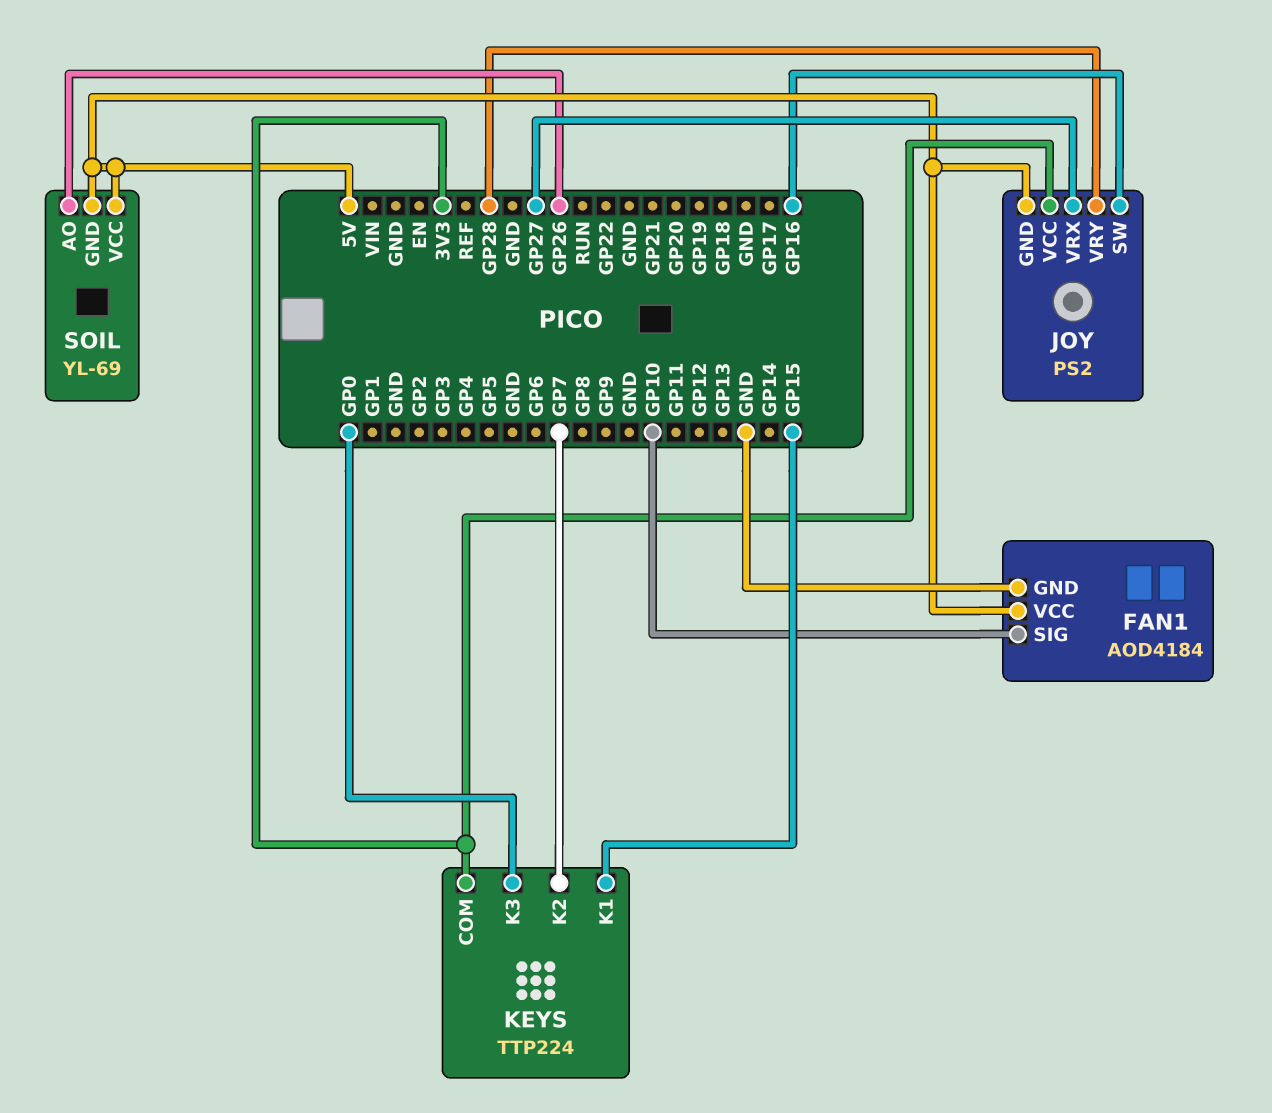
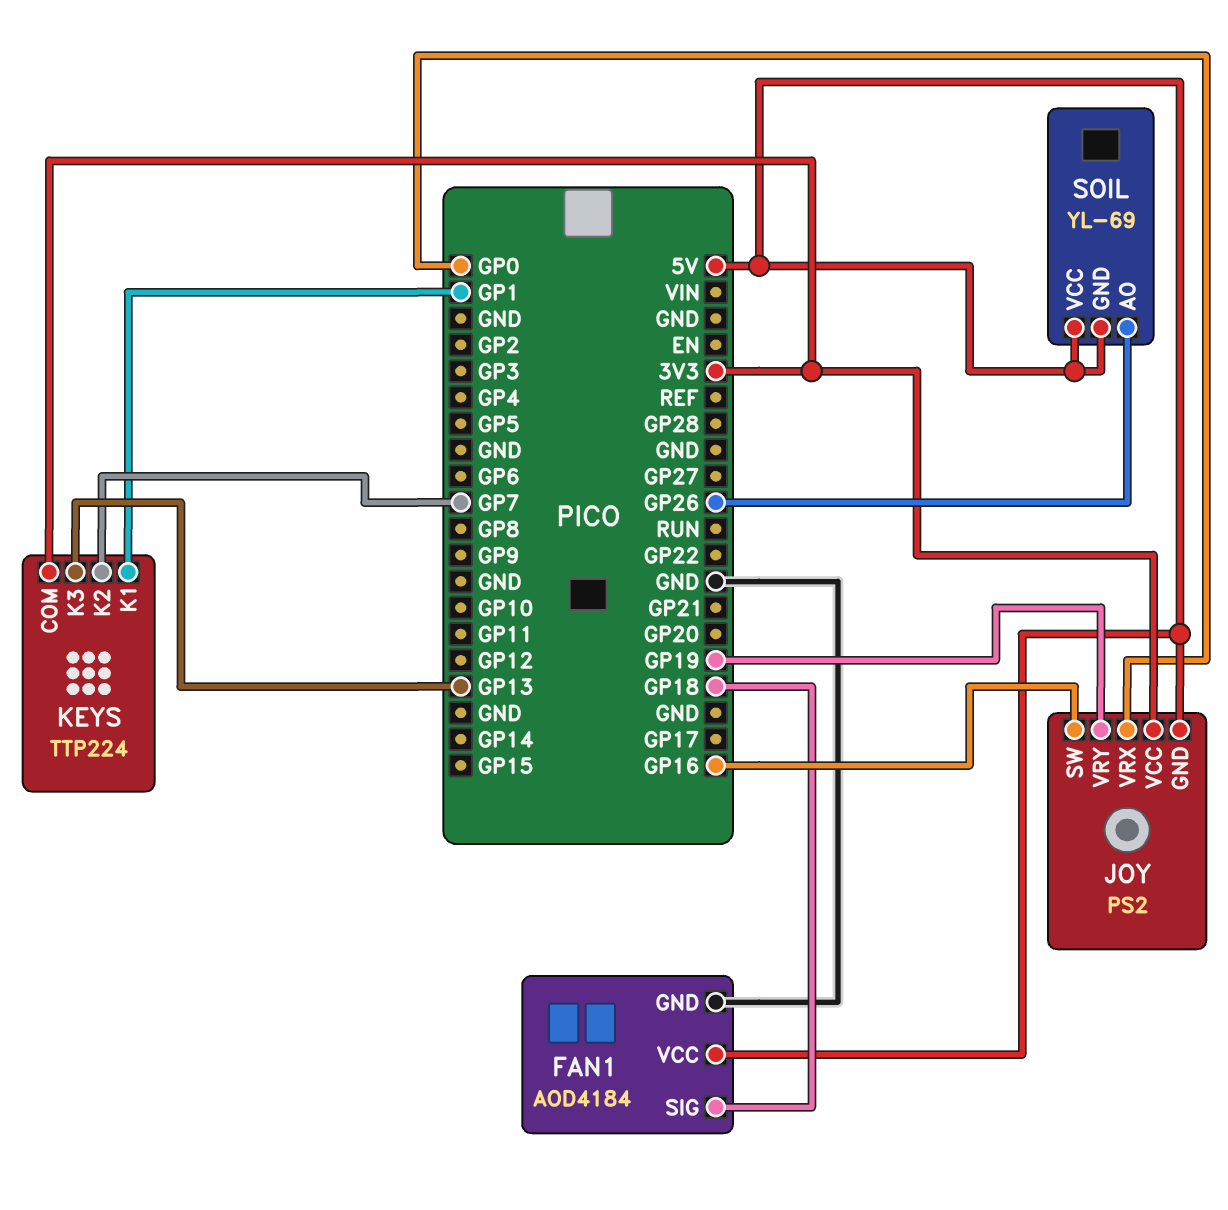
FAN1 pin SIG: GP10 -> GP18
JOY pin VRX: GP27 -> GP0
JOY pin VRY: GP28 -> GP19
KEYS pin K1: GP15 -> GP1
KEYS pin K3: GP0 -> GP13

